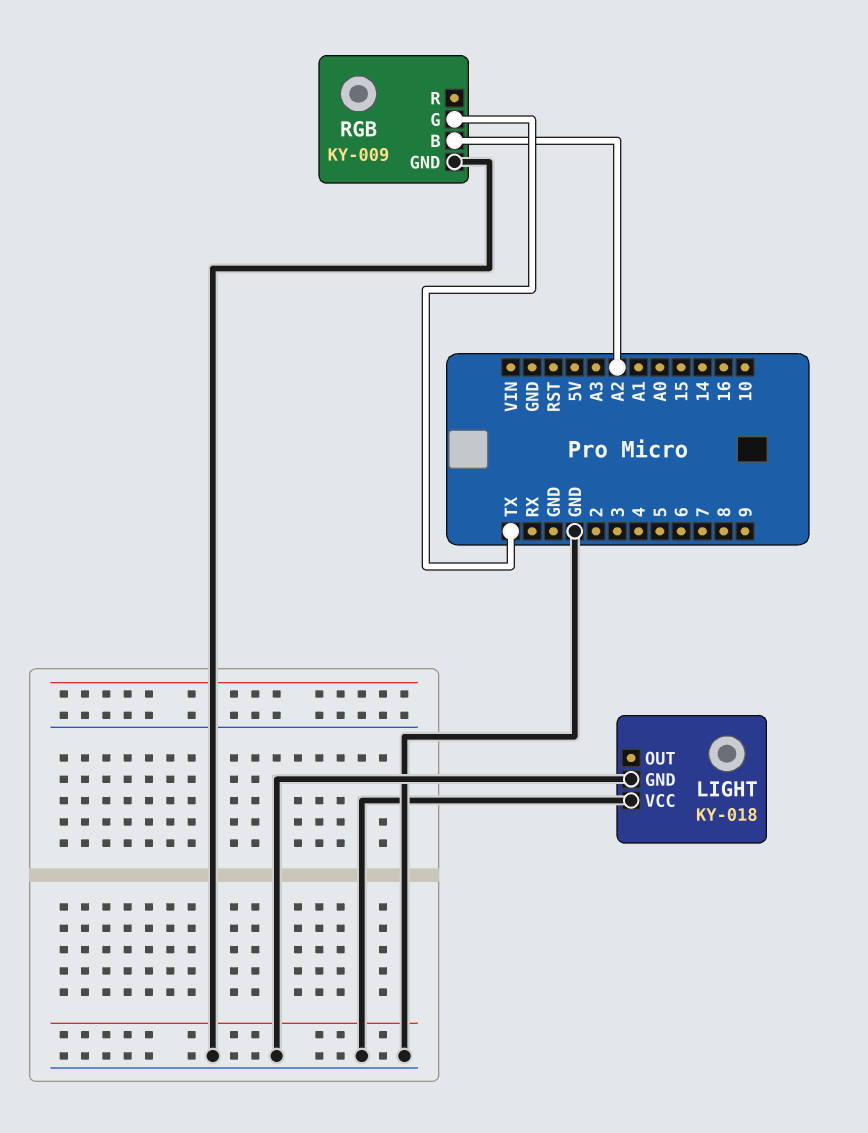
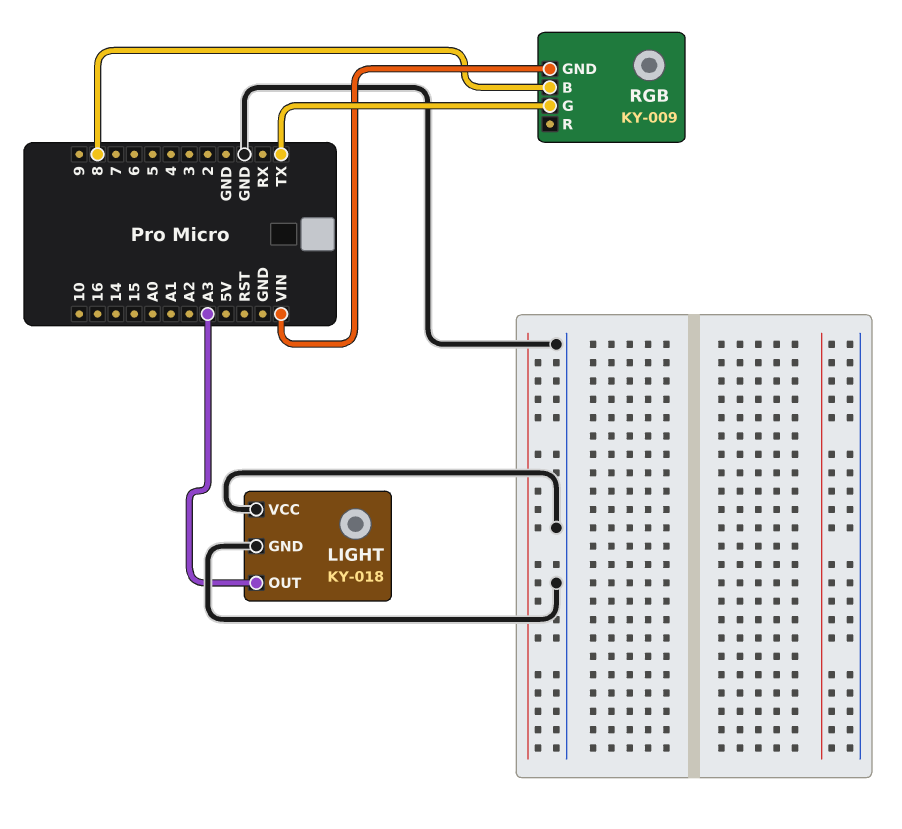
LIGHT pin OUT: none -> A3
RGB pin B: A2 -> 8
RGB pin GND: GND -> VIN

